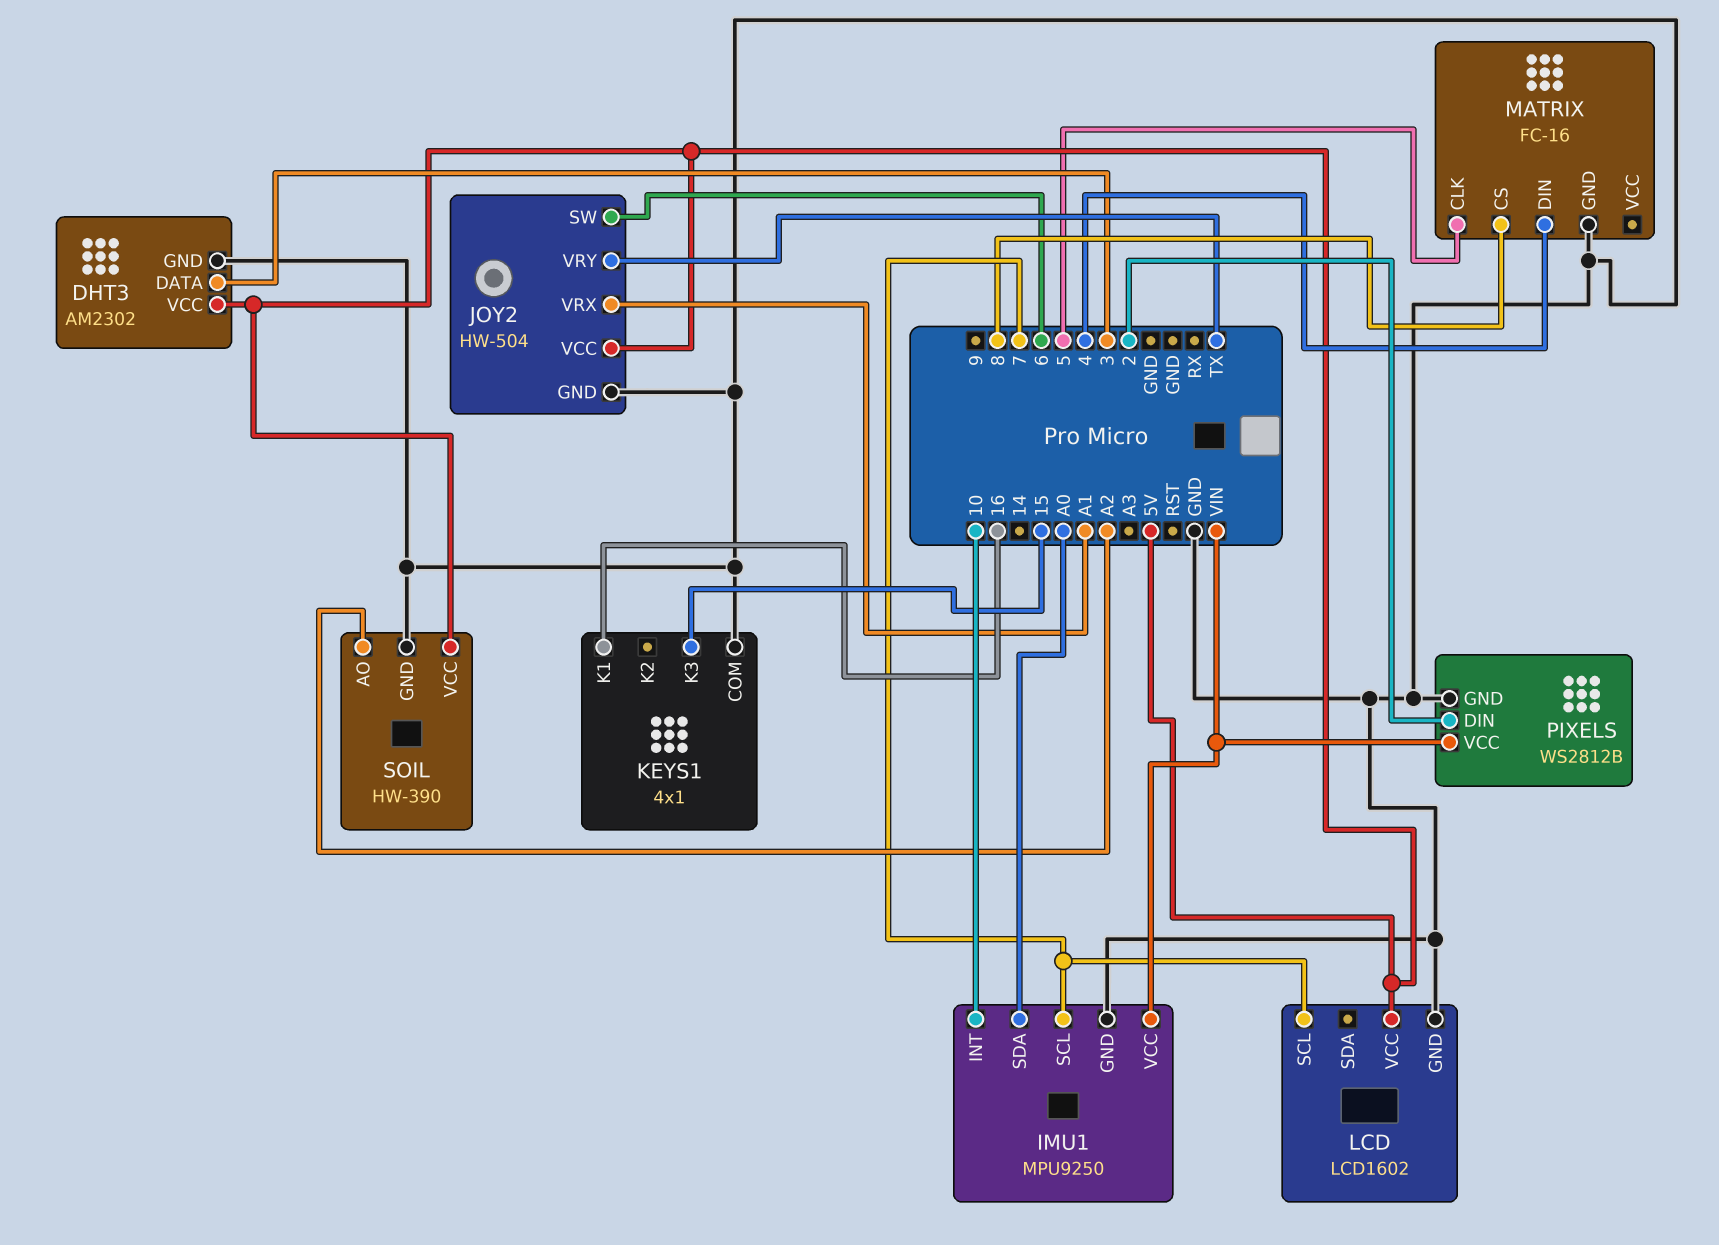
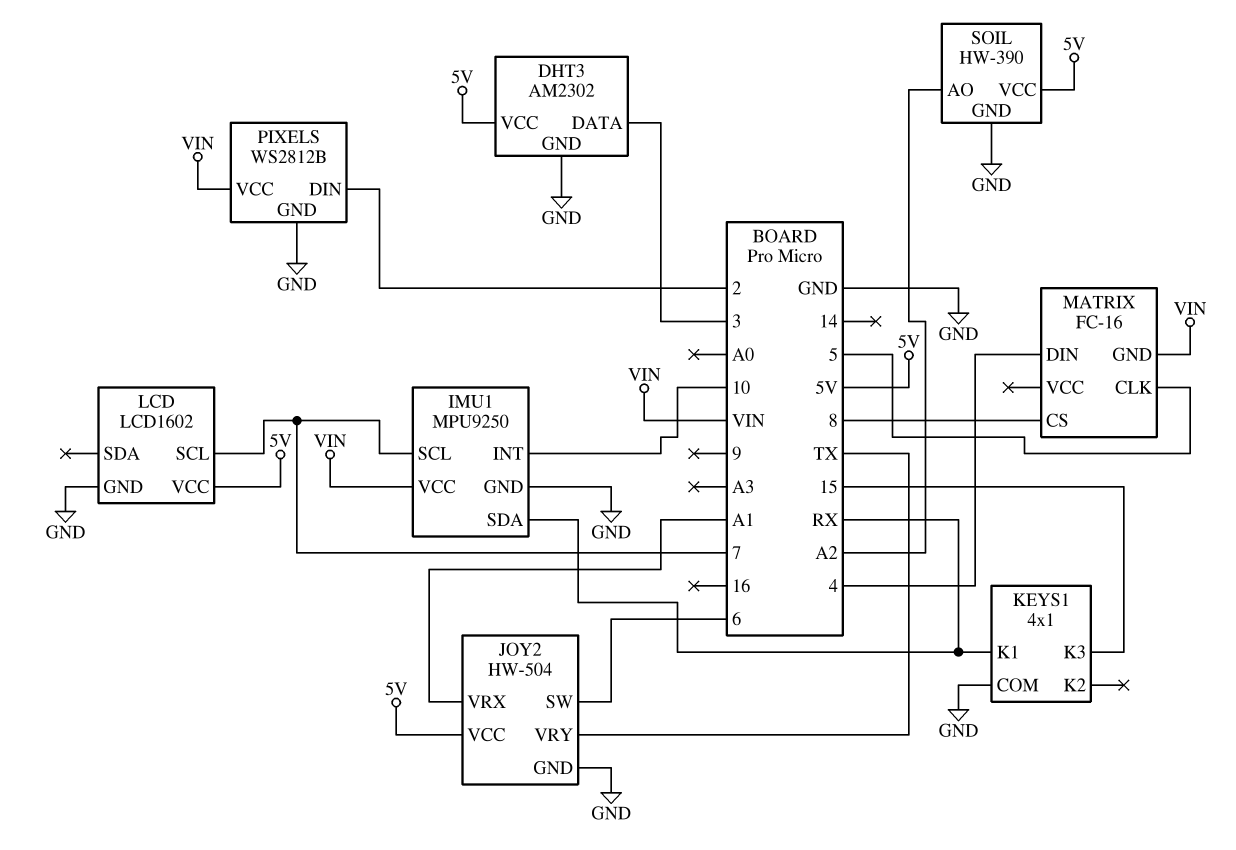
IMU1 pin SDA: A0 -> RX
KEYS1 pin K1: 16 -> RX
MATRIX pin GND: GND -> VIN

